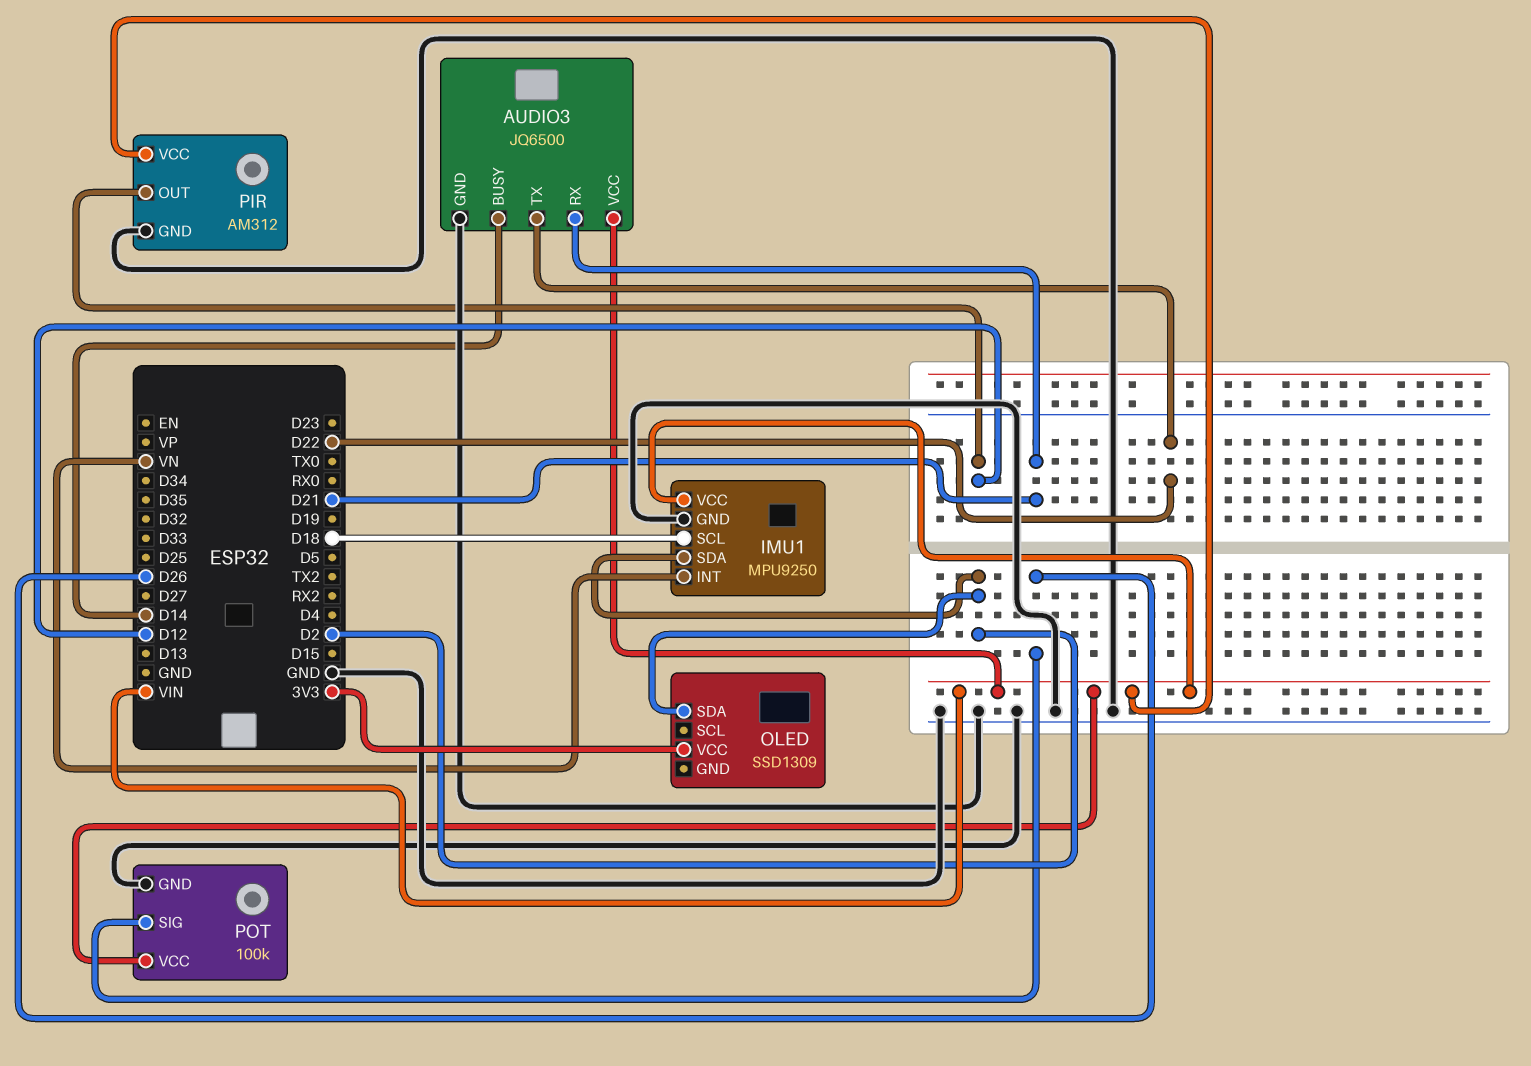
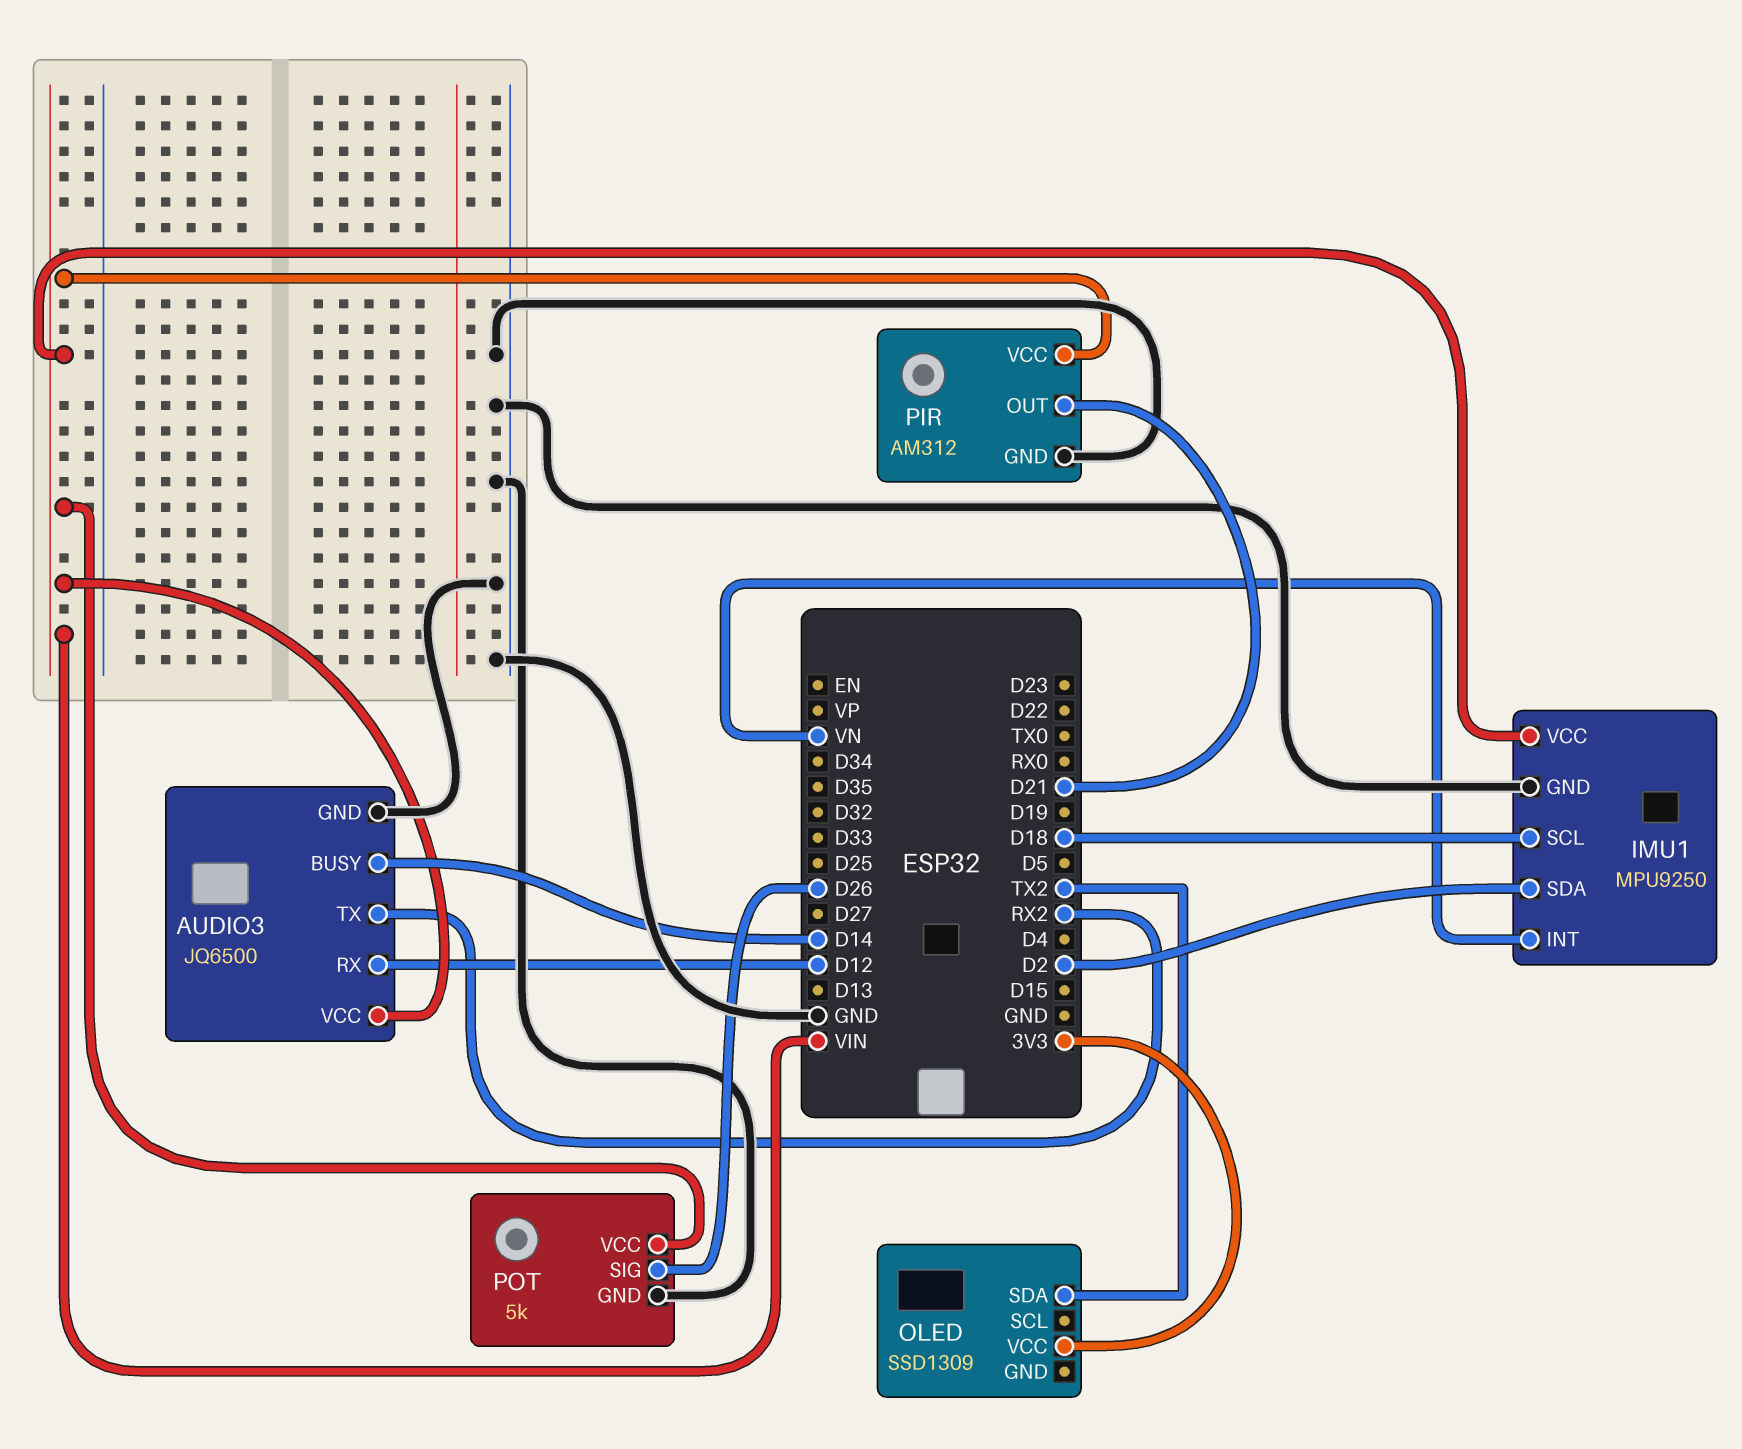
AUDIO3 pin RX: D21 -> D12
AUDIO3 pin TX: D22 -> RX2
OLED pin SDA: D2 -> TX2
PIR pin OUT: D12 -> D21
POT: 100k -> 5k

